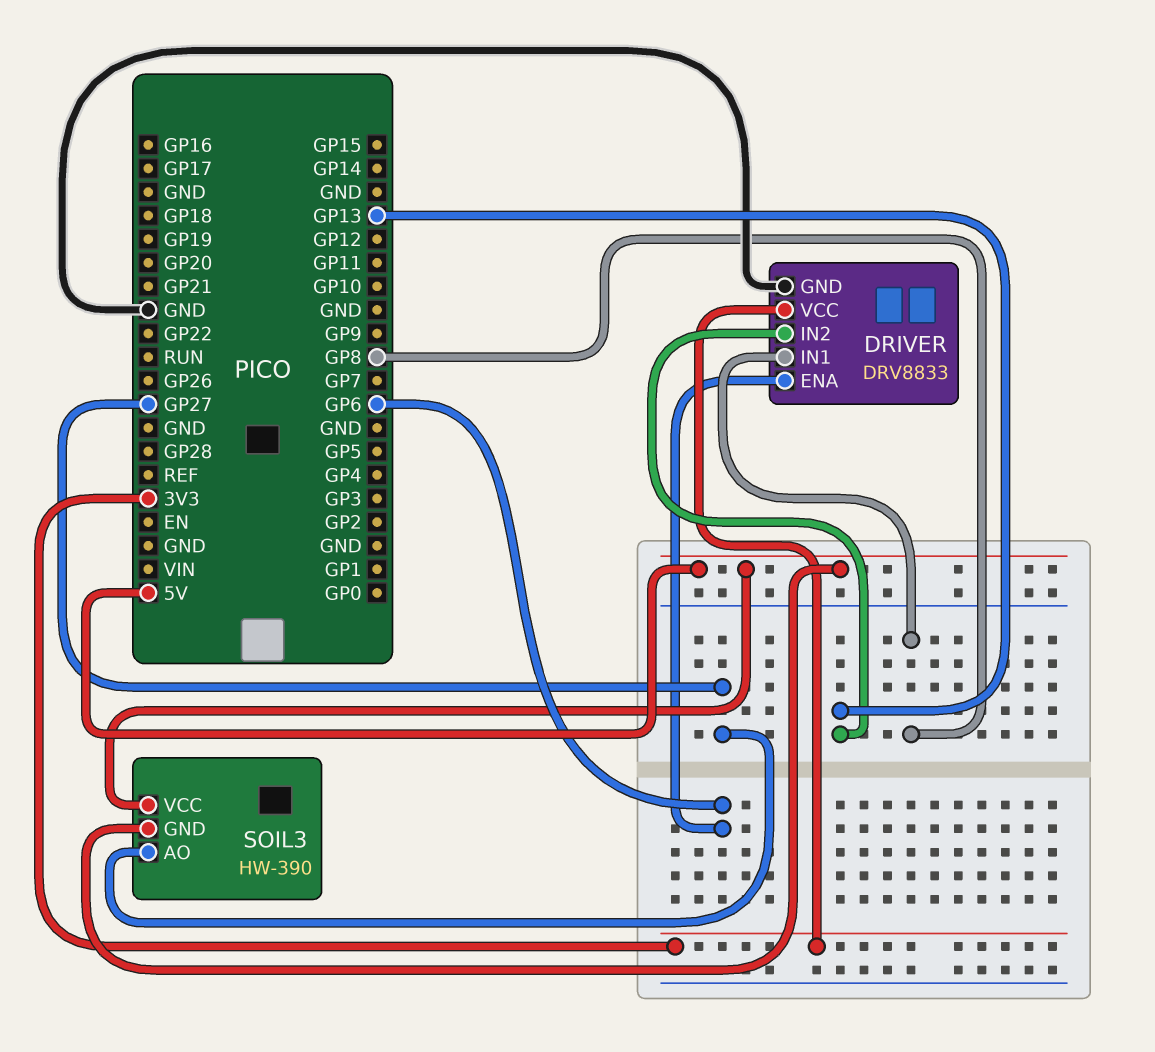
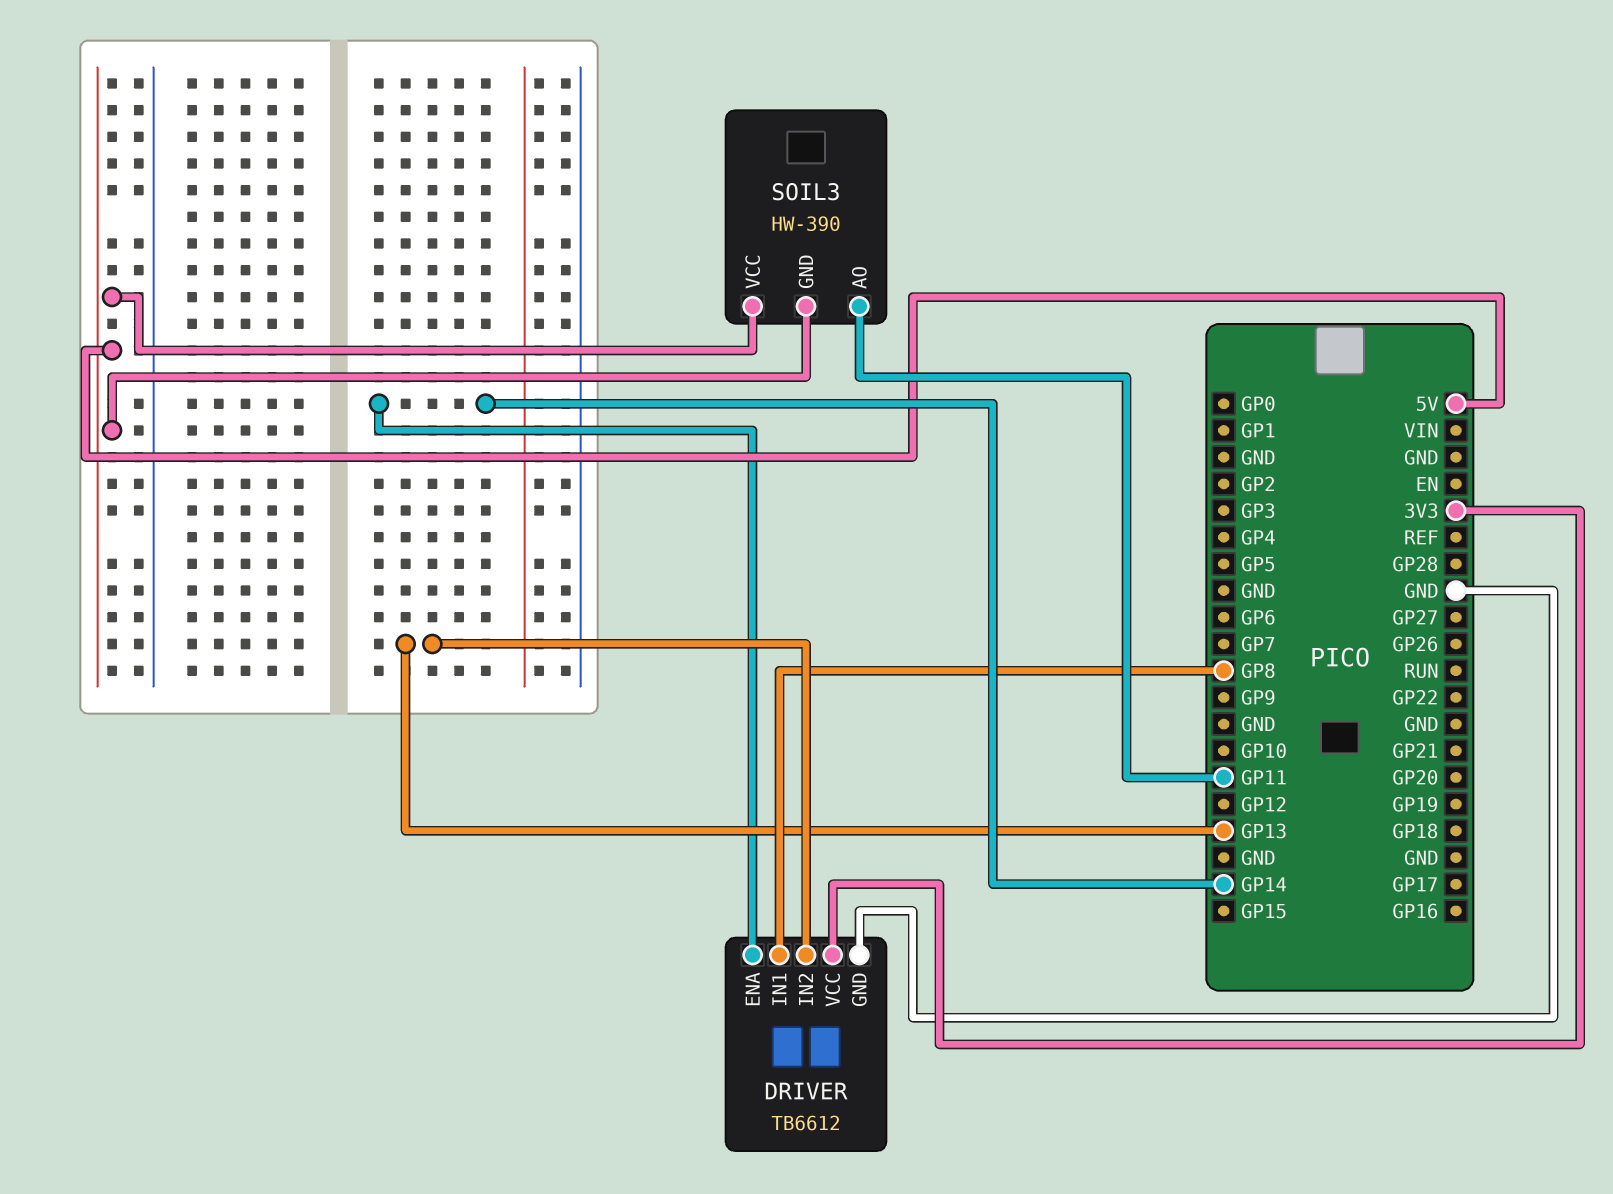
DRIVER: DRV8833 -> TB6612
DRIVER pin ENA: GP6 -> GP14
SOIL3 pin AO: GP27 -> GP11

